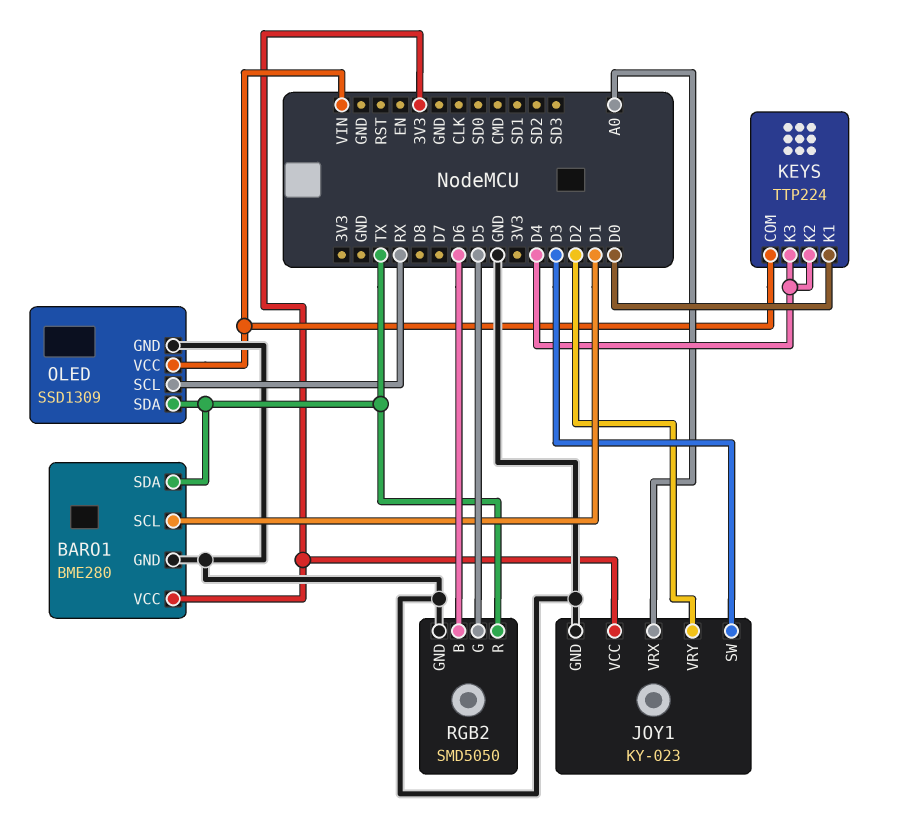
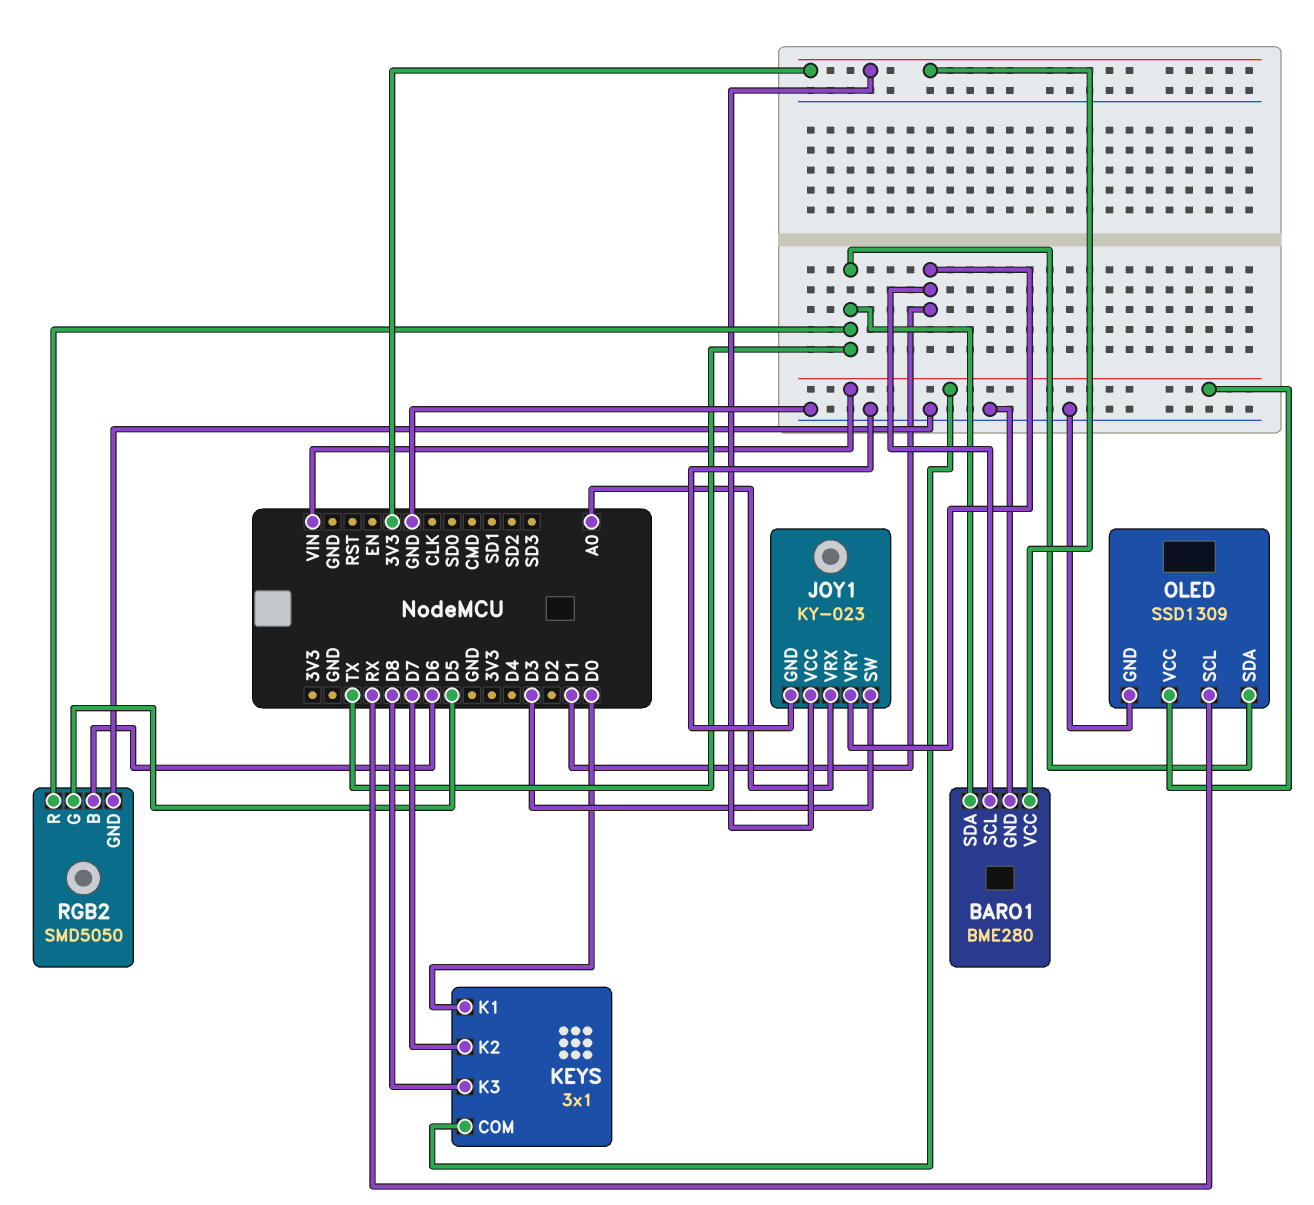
JOY1 pin VRY: D2 -> D1
KEYS: TTP224 -> 3x1
KEYS pin K2: D4 -> D7
KEYS pin K3: D4 -> D8

